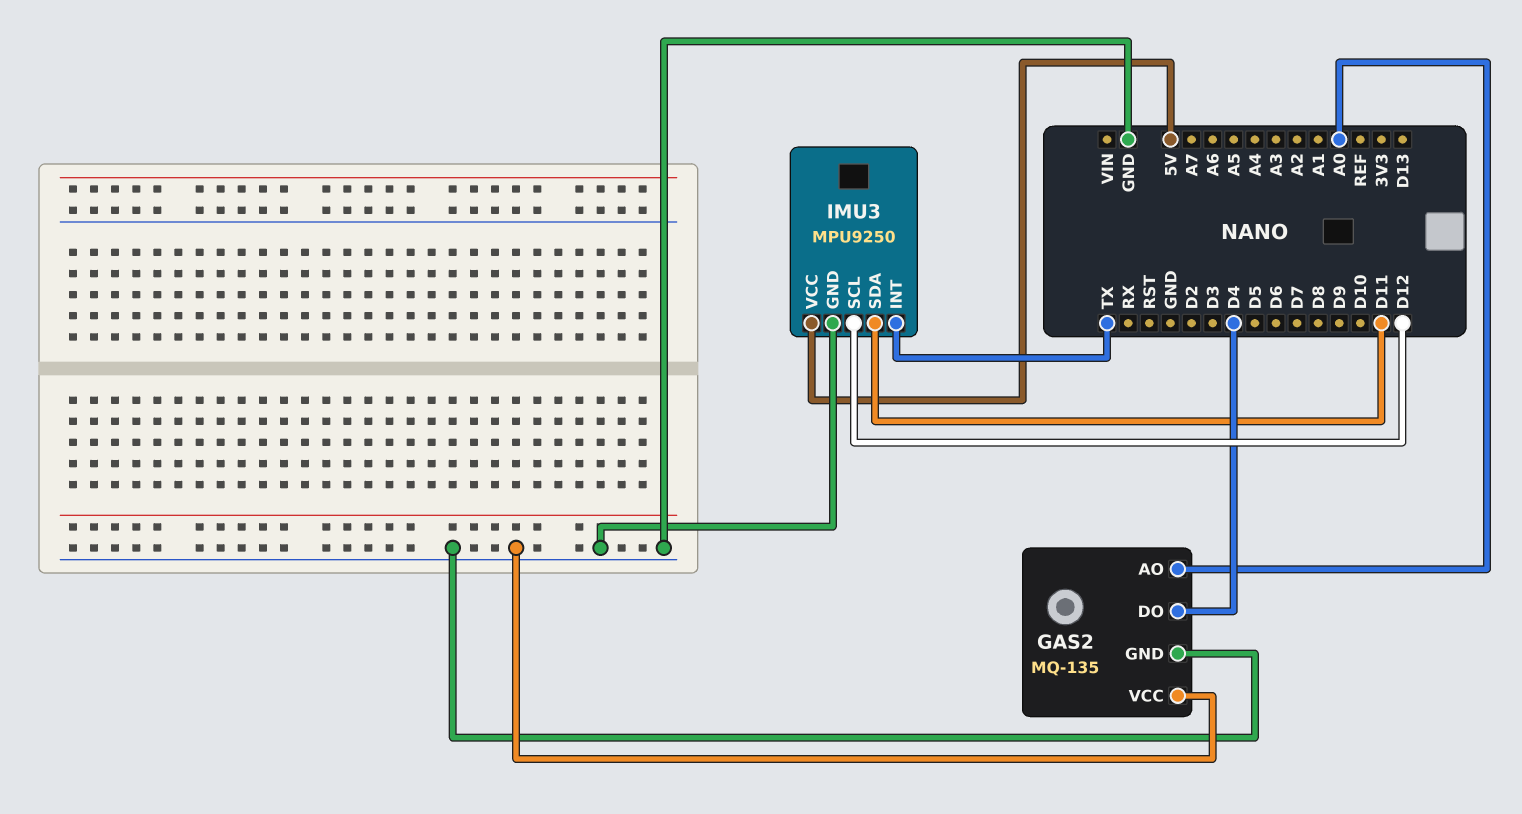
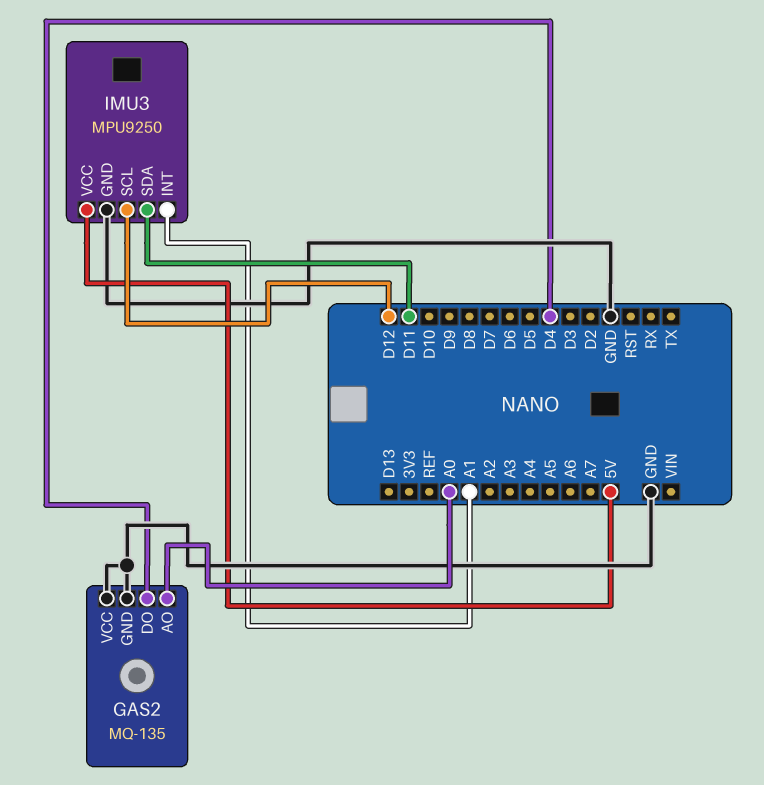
IMU3 pin INT: TX -> A1

